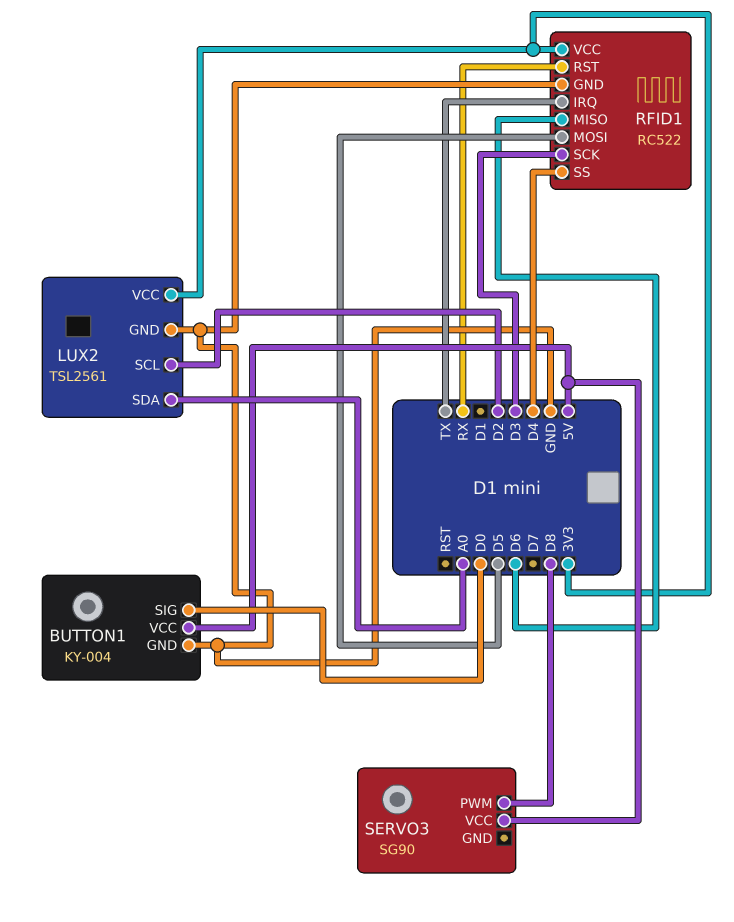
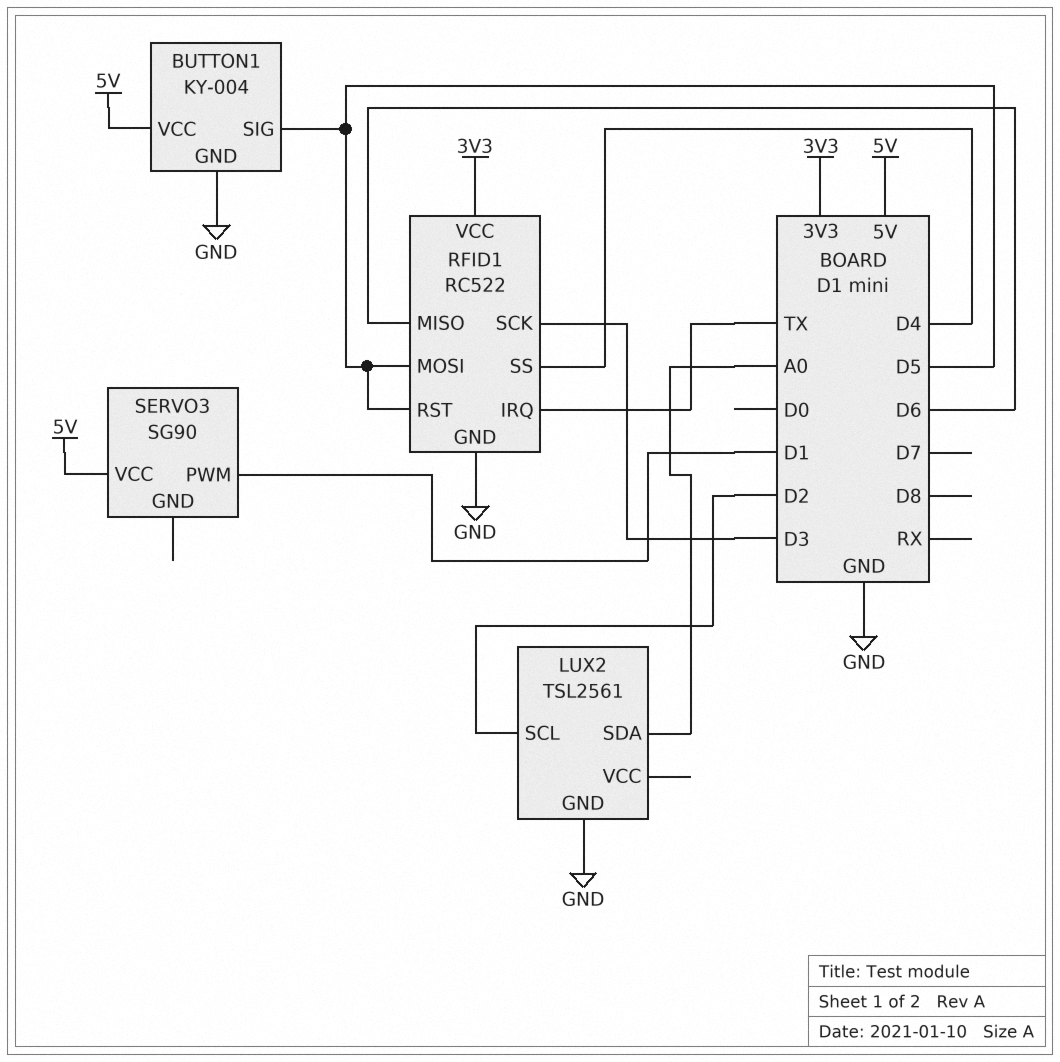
BUTTON1 pin SIG: D0 -> D5
LUX2 pin VCC: 3V3 -> none
RFID1 pin RST: RX -> D5
SERVO3 pin PWM: D8 -> D1

